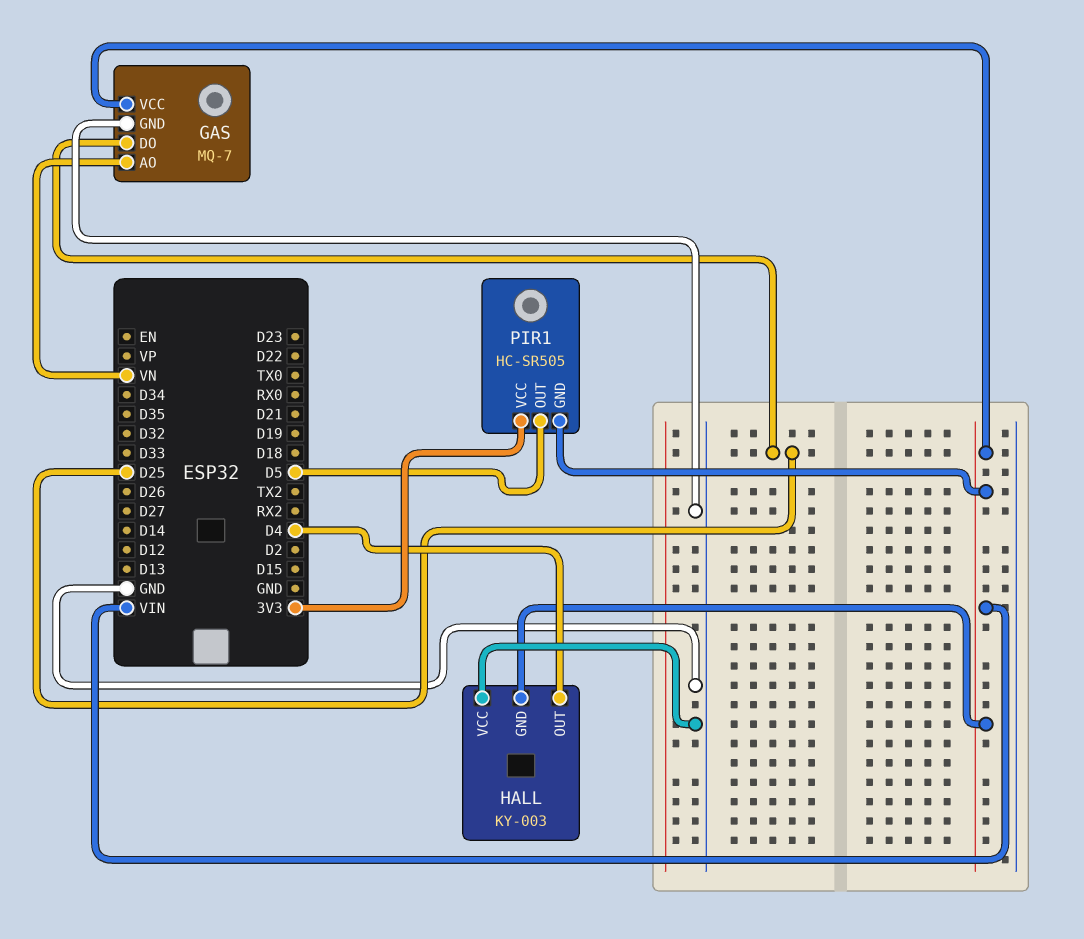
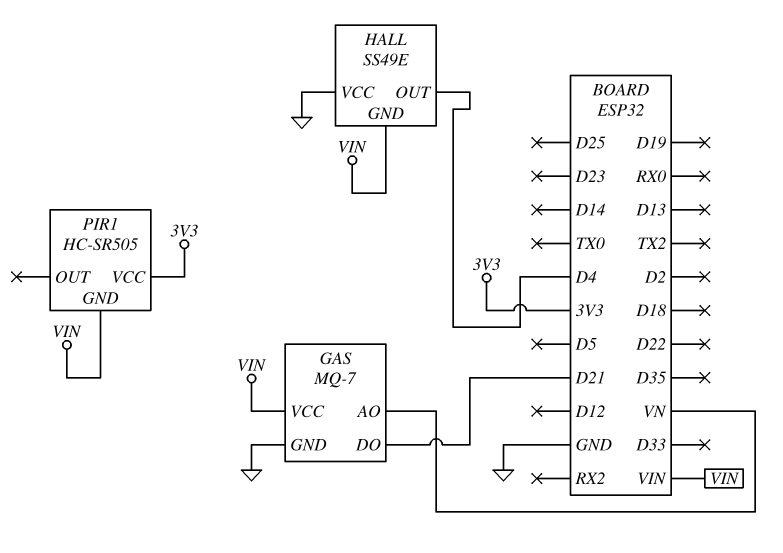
GAS pin DO: D25 -> D21
HALL: KY-003 -> SS49E
PIR1 pin OUT: D5 -> none

